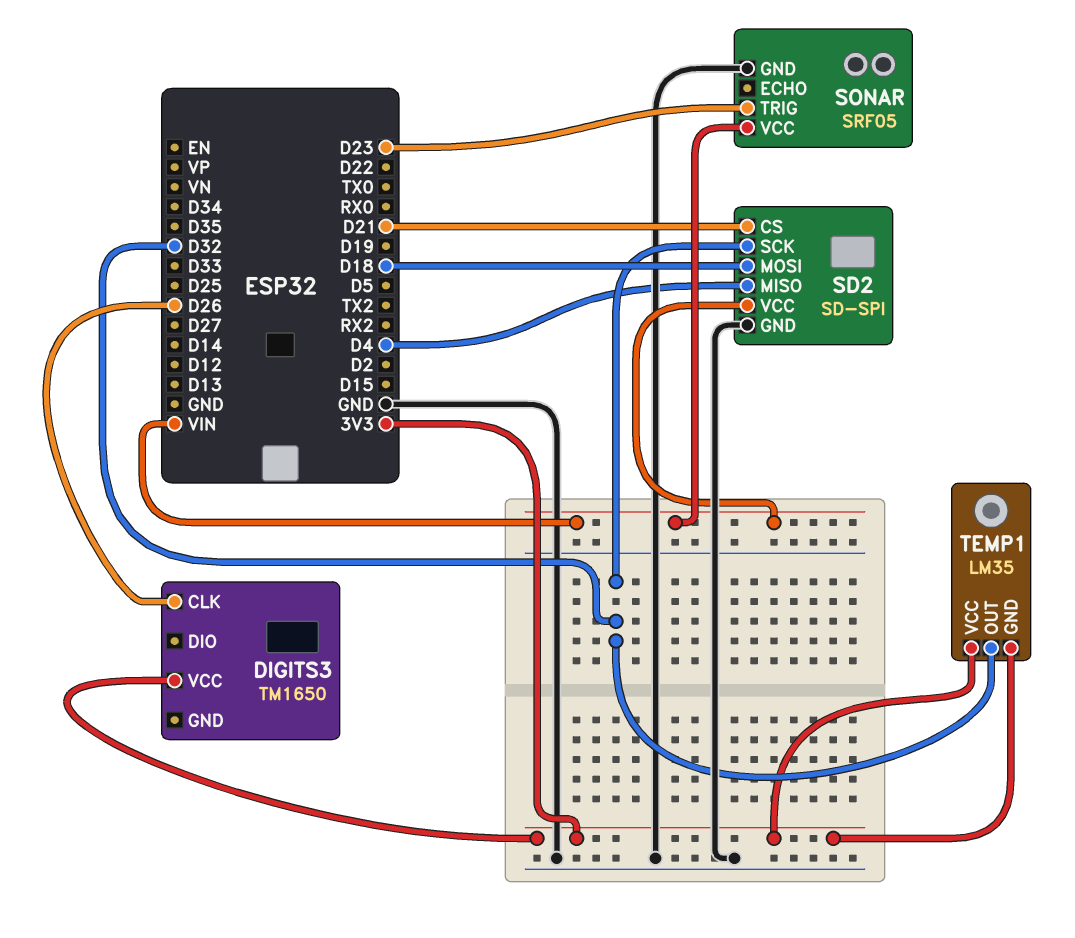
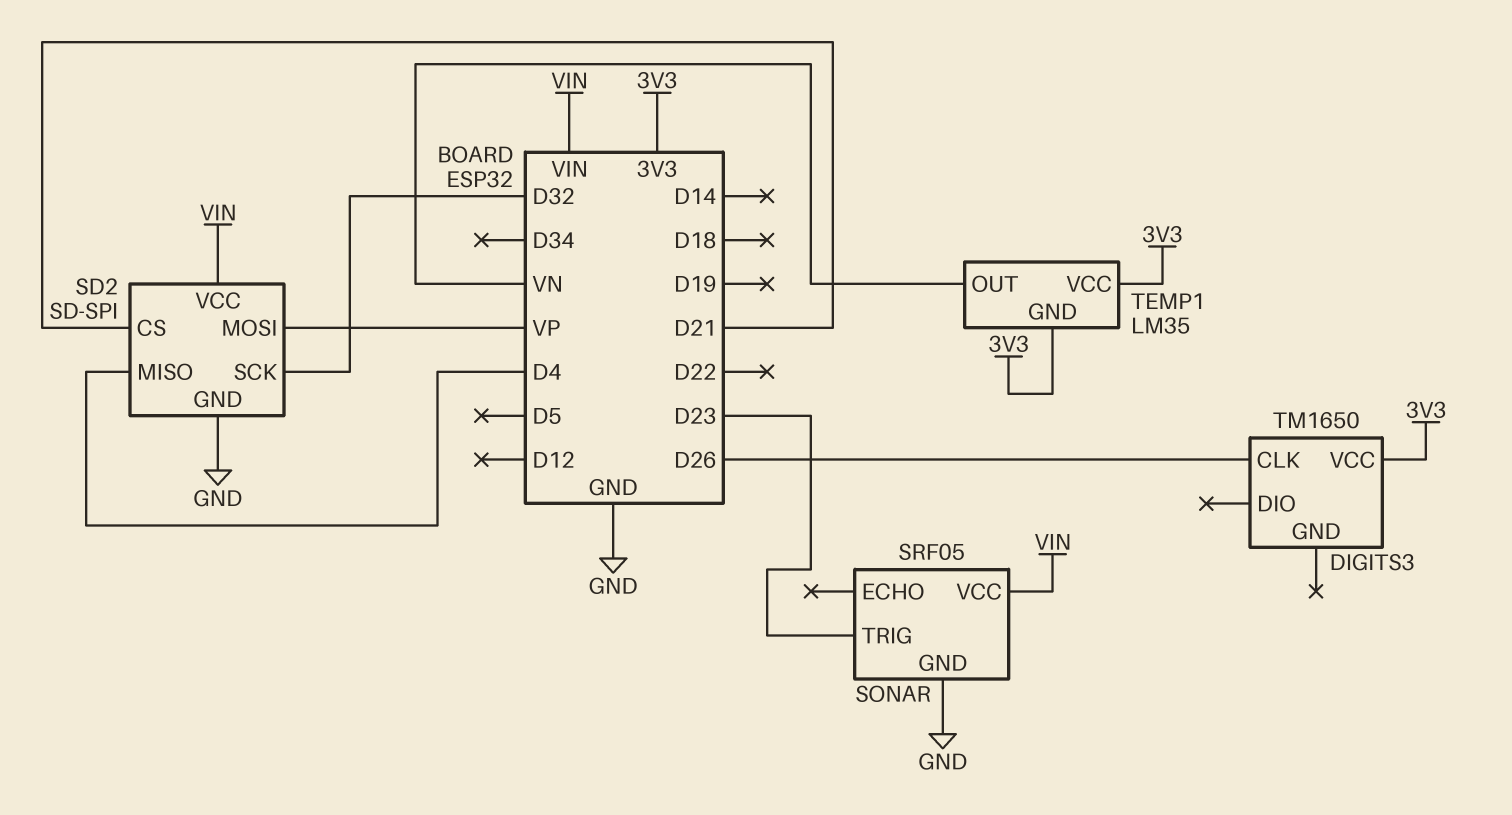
SD2 pin MOSI: D18 -> VP
TEMP1 pin OUT: D32 -> VN

